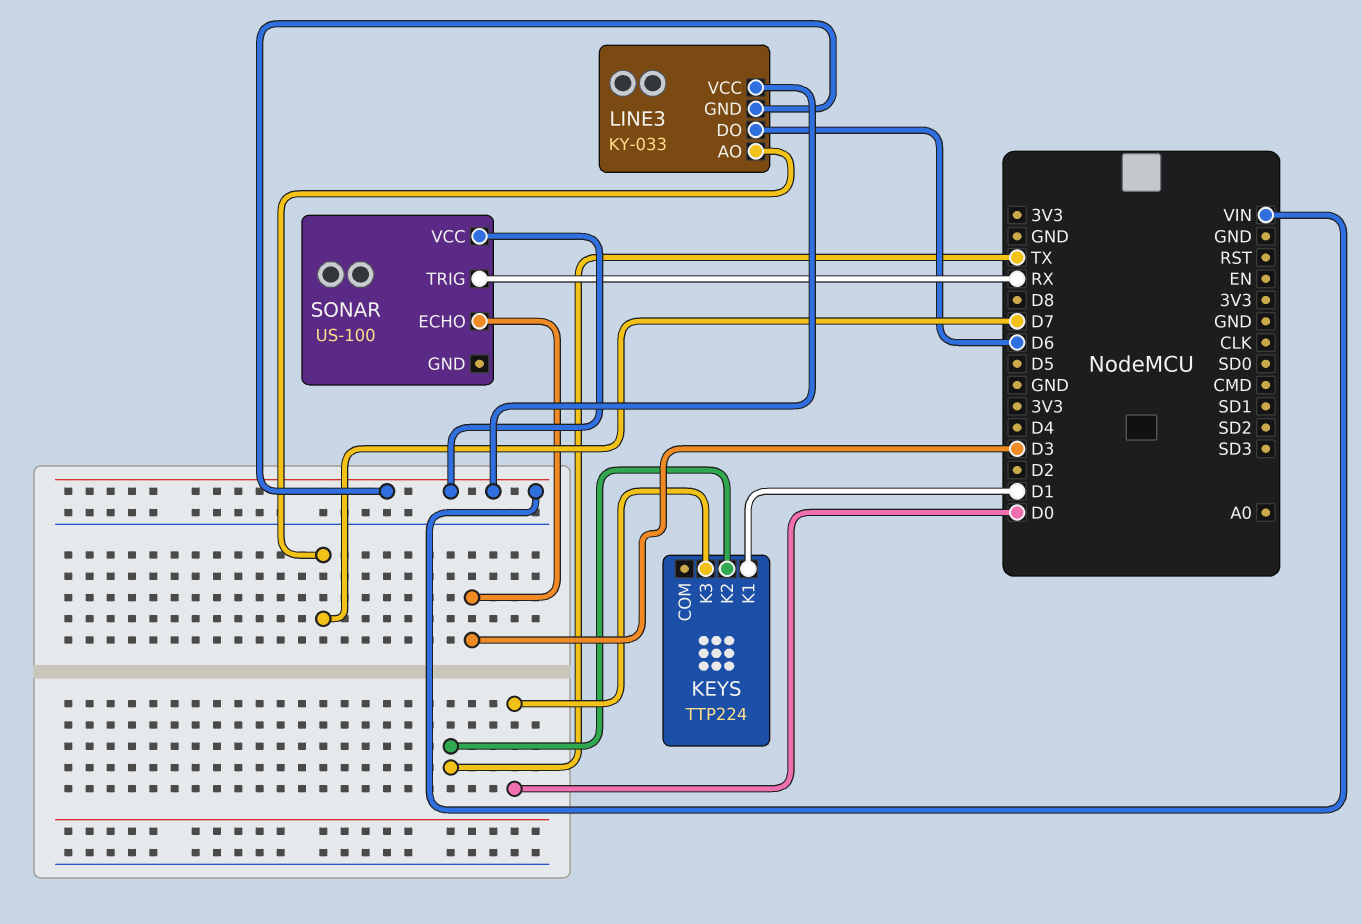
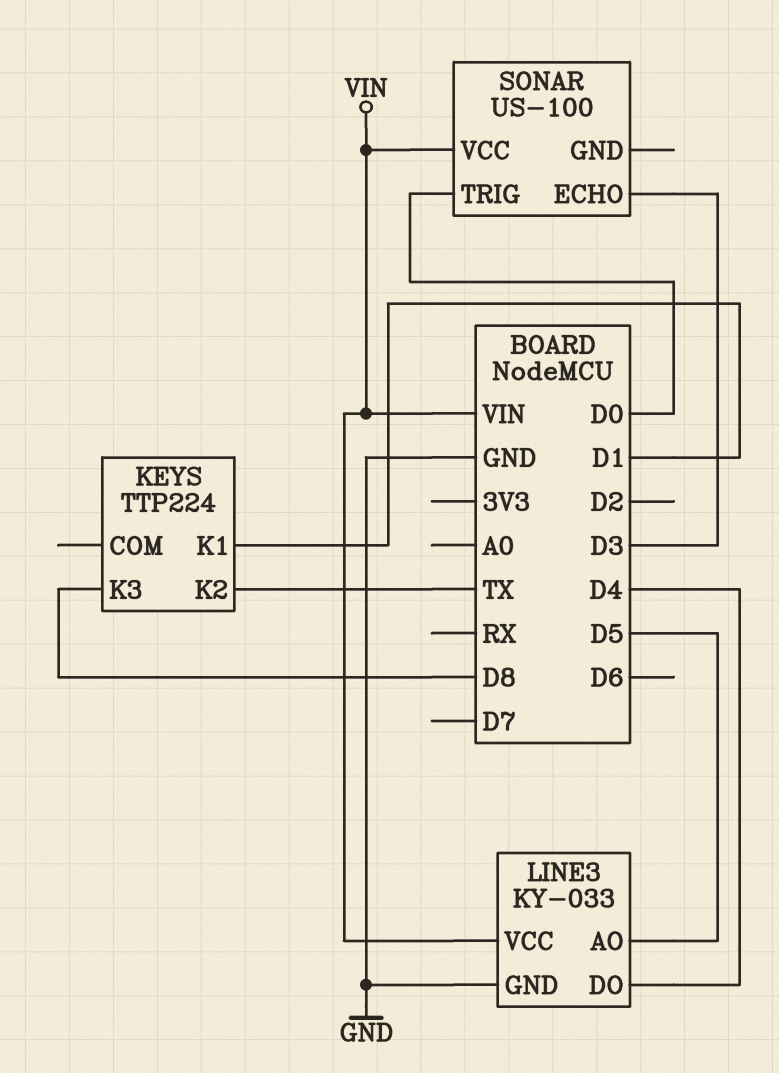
KEYS pin K3: D0 -> D8
LINE3 pin AO: D7 -> D5
LINE3 pin DO: D6 -> D4
LINE3 pin GND: VIN -> GND
SONAR pin TRIG: RX -> D0

